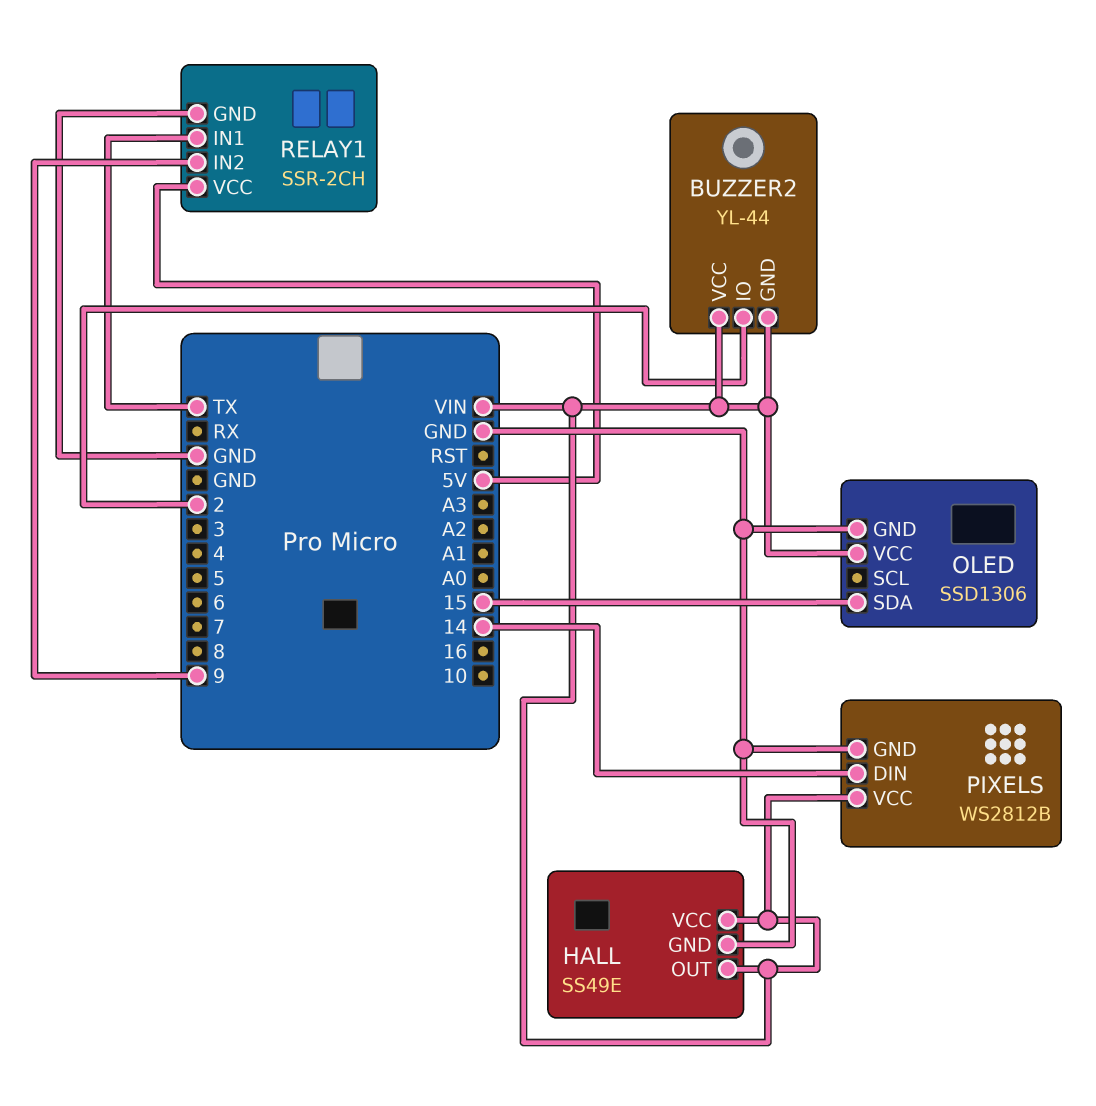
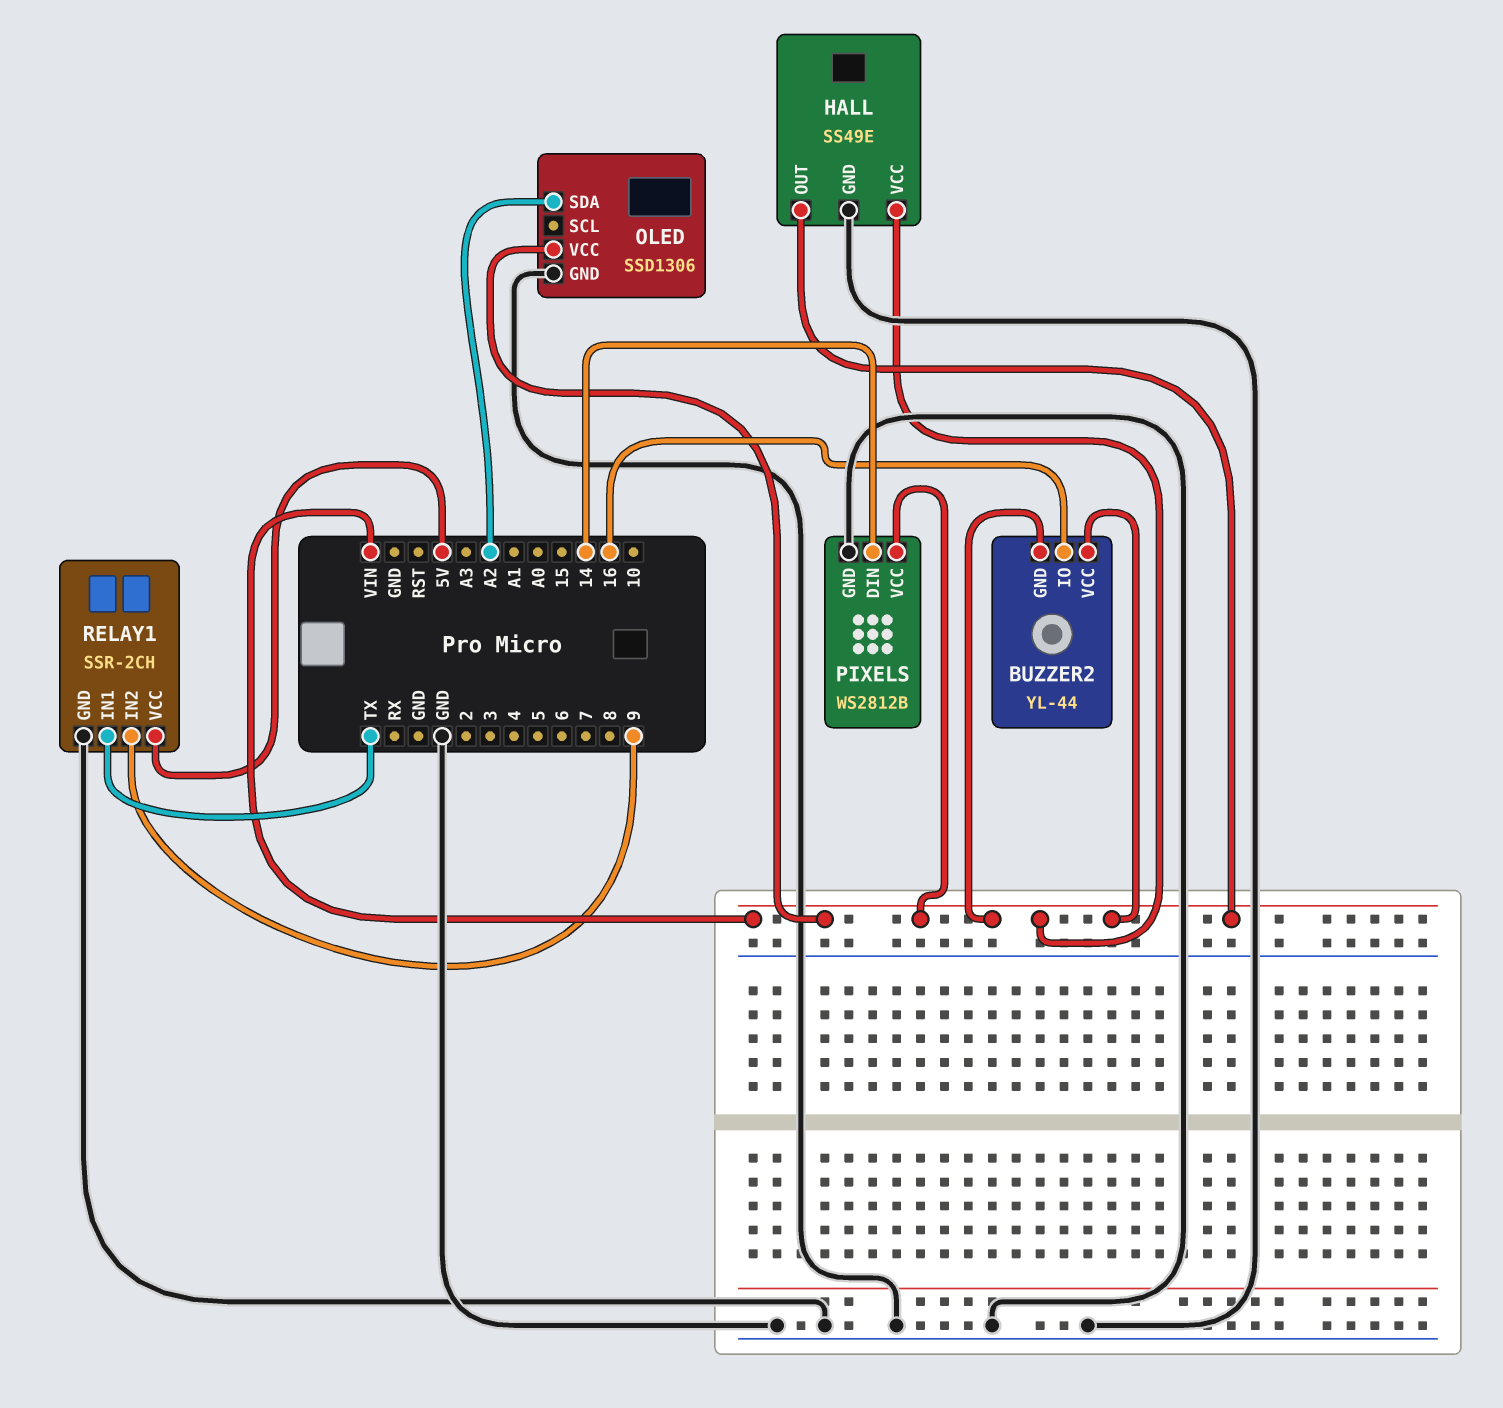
BUZZER2 pin IO: 2 -> 16
OLED pin SDA: 15 -> A2

